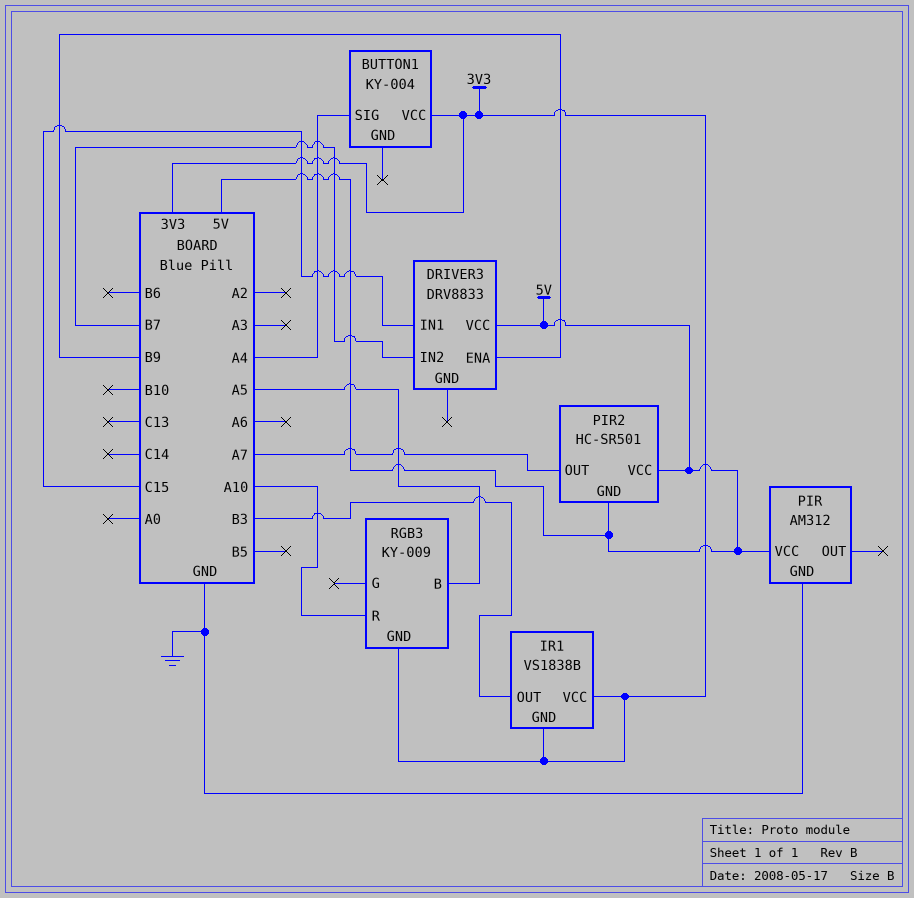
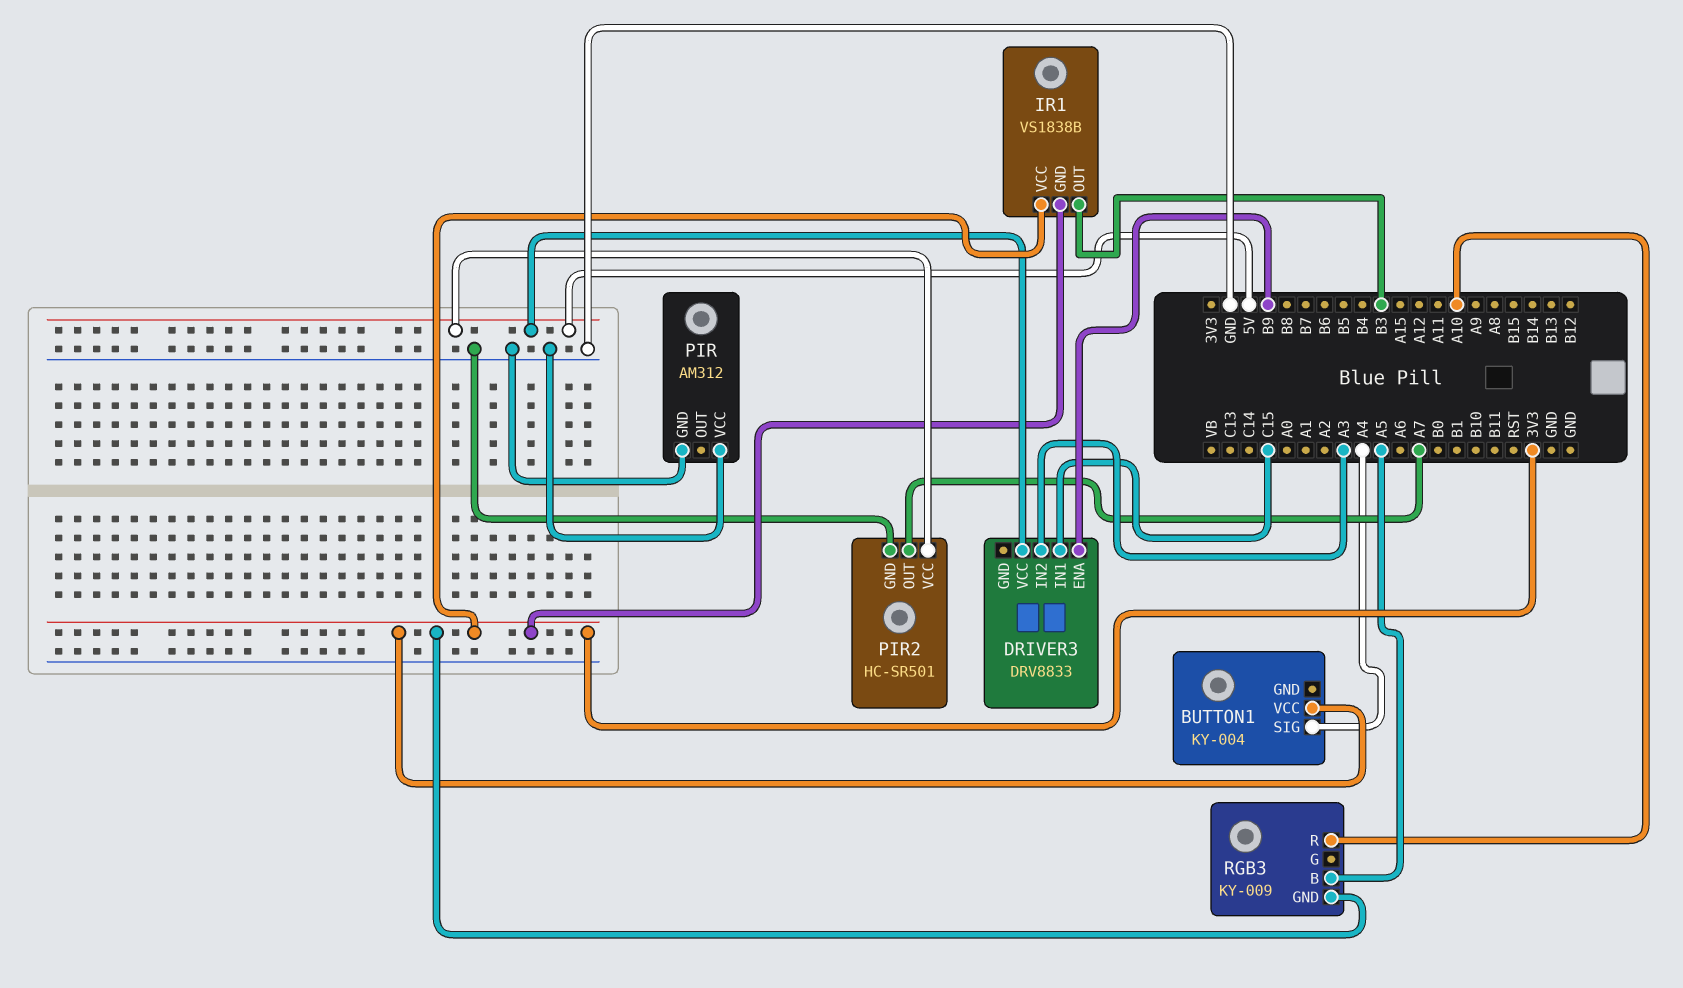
DRIVER3 pin IN2: B7 -> A3
PIR pin VCC: 5V -> GND
PIR2 pin GND: 5V -> GND

